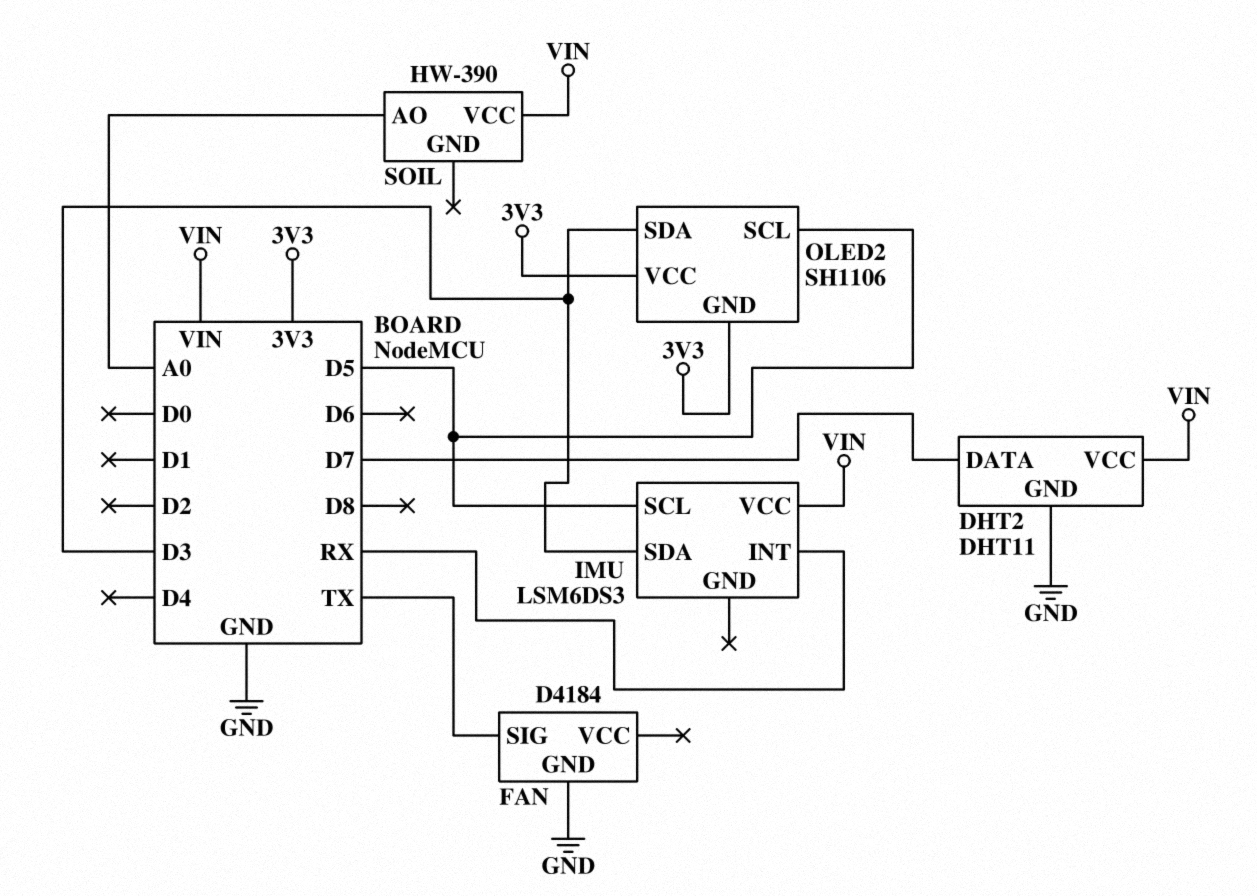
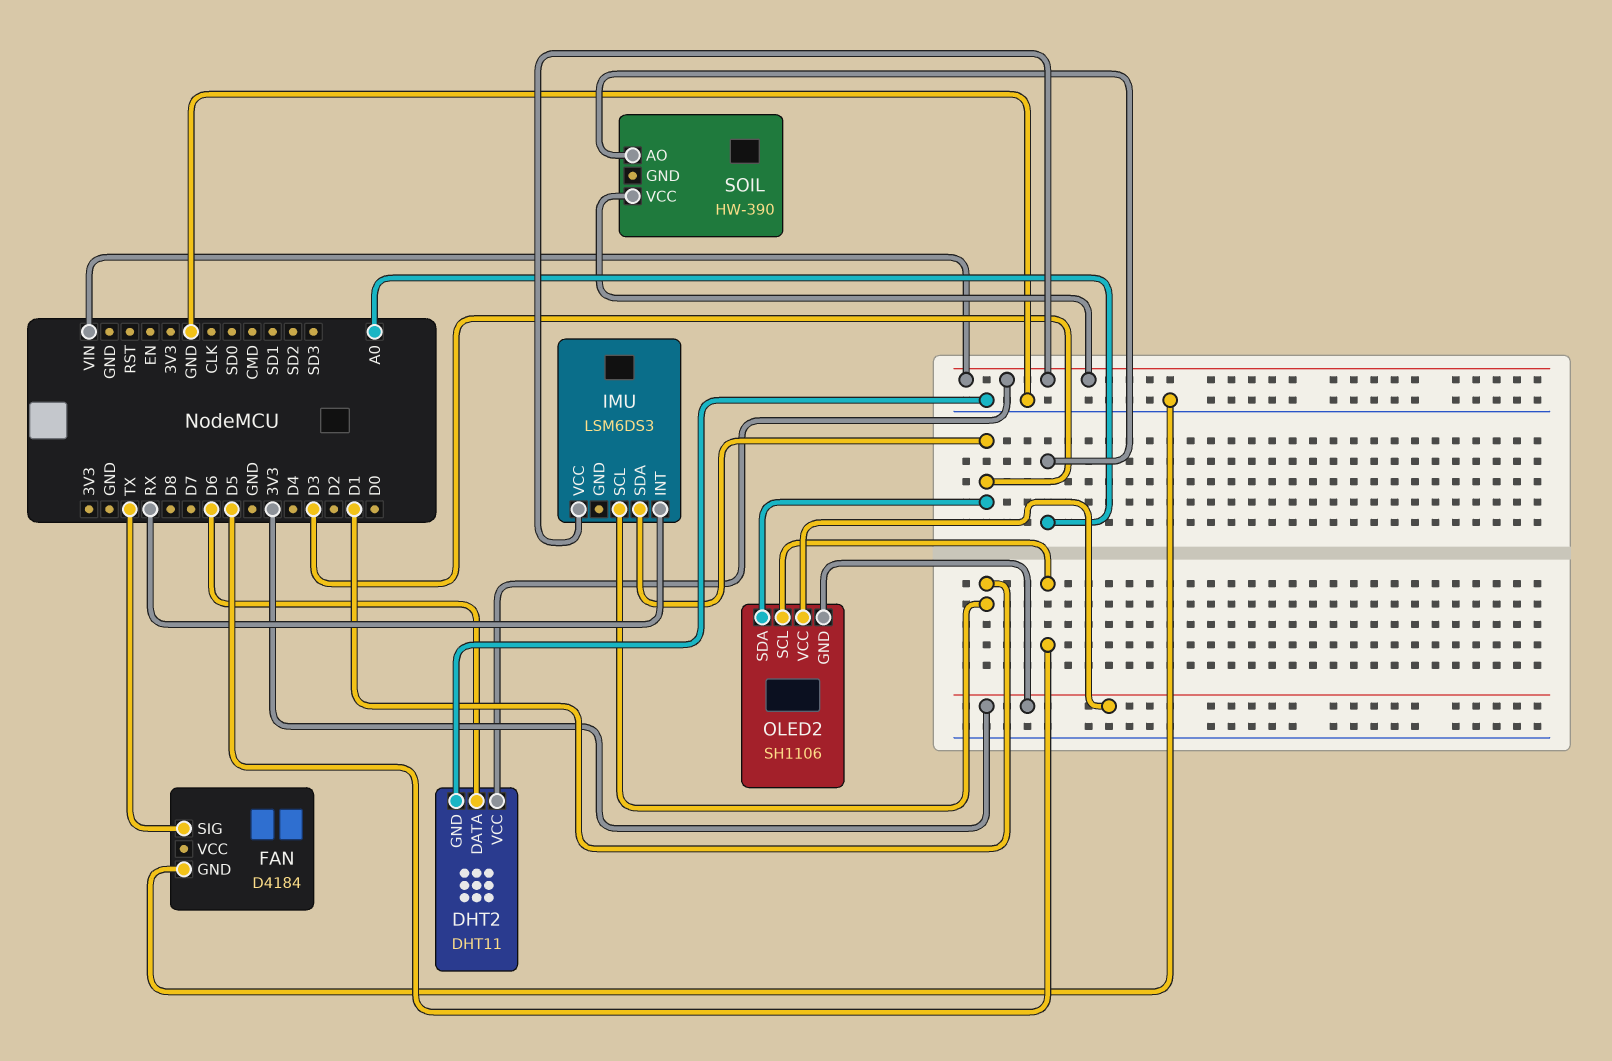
DHT2 pin DATA: D7 -> D6
IMU pin SCL: D5 -> D1

